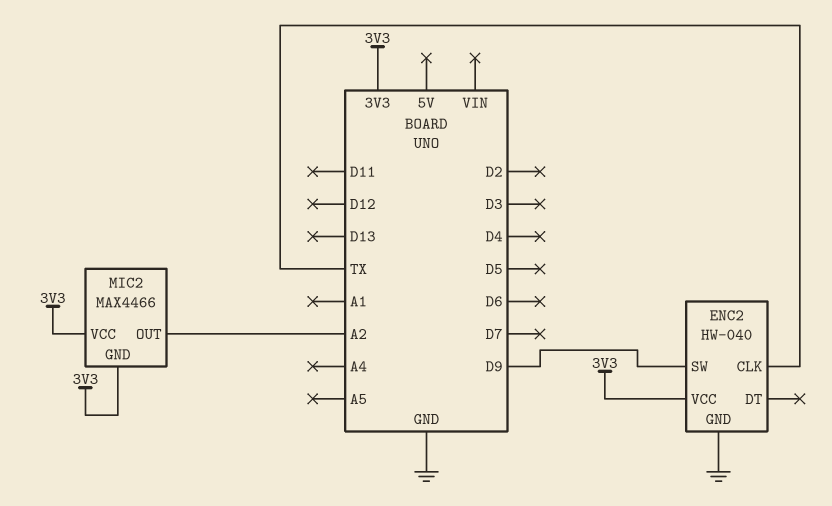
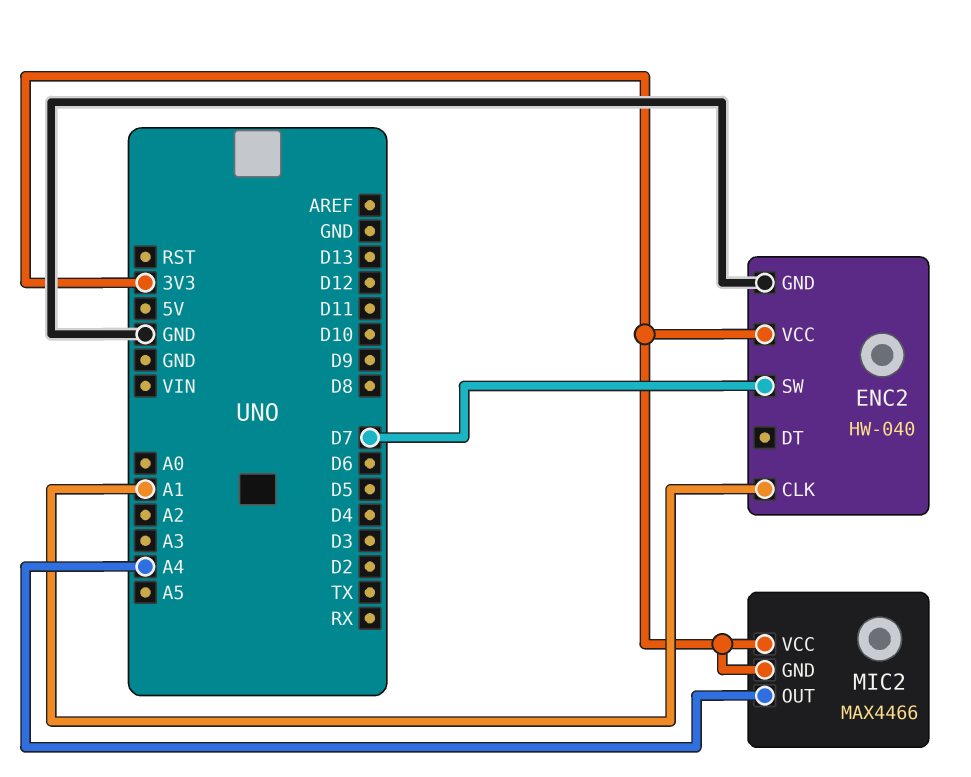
ENC2 pin CLK: TX -> A1
ENC2 pin SW: D9 -> D7
MIC2 pin OUT: A2 -> A4

